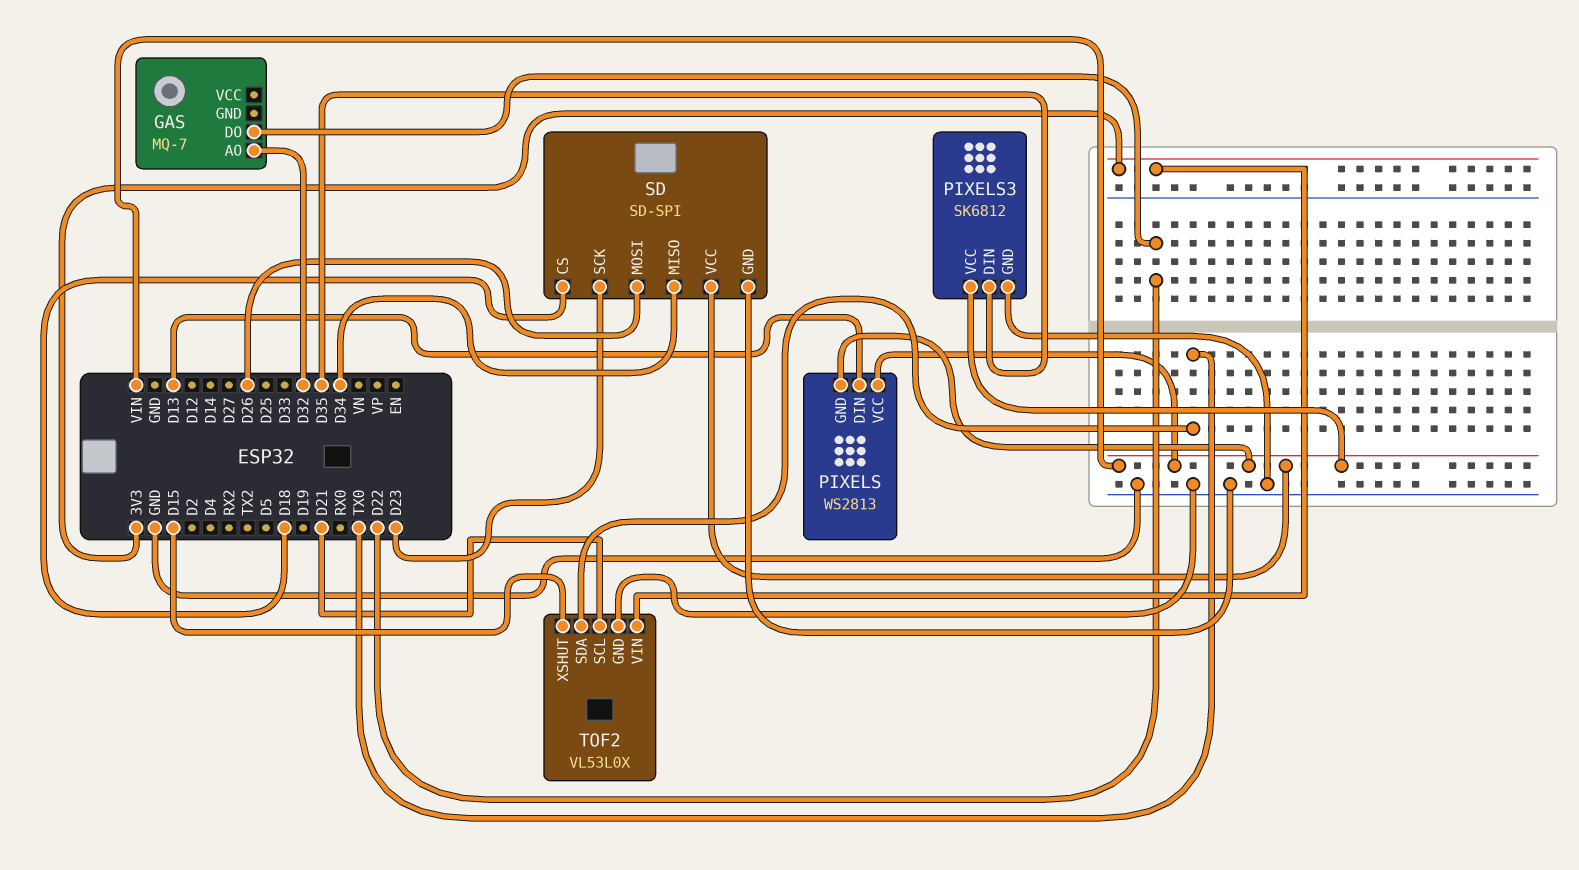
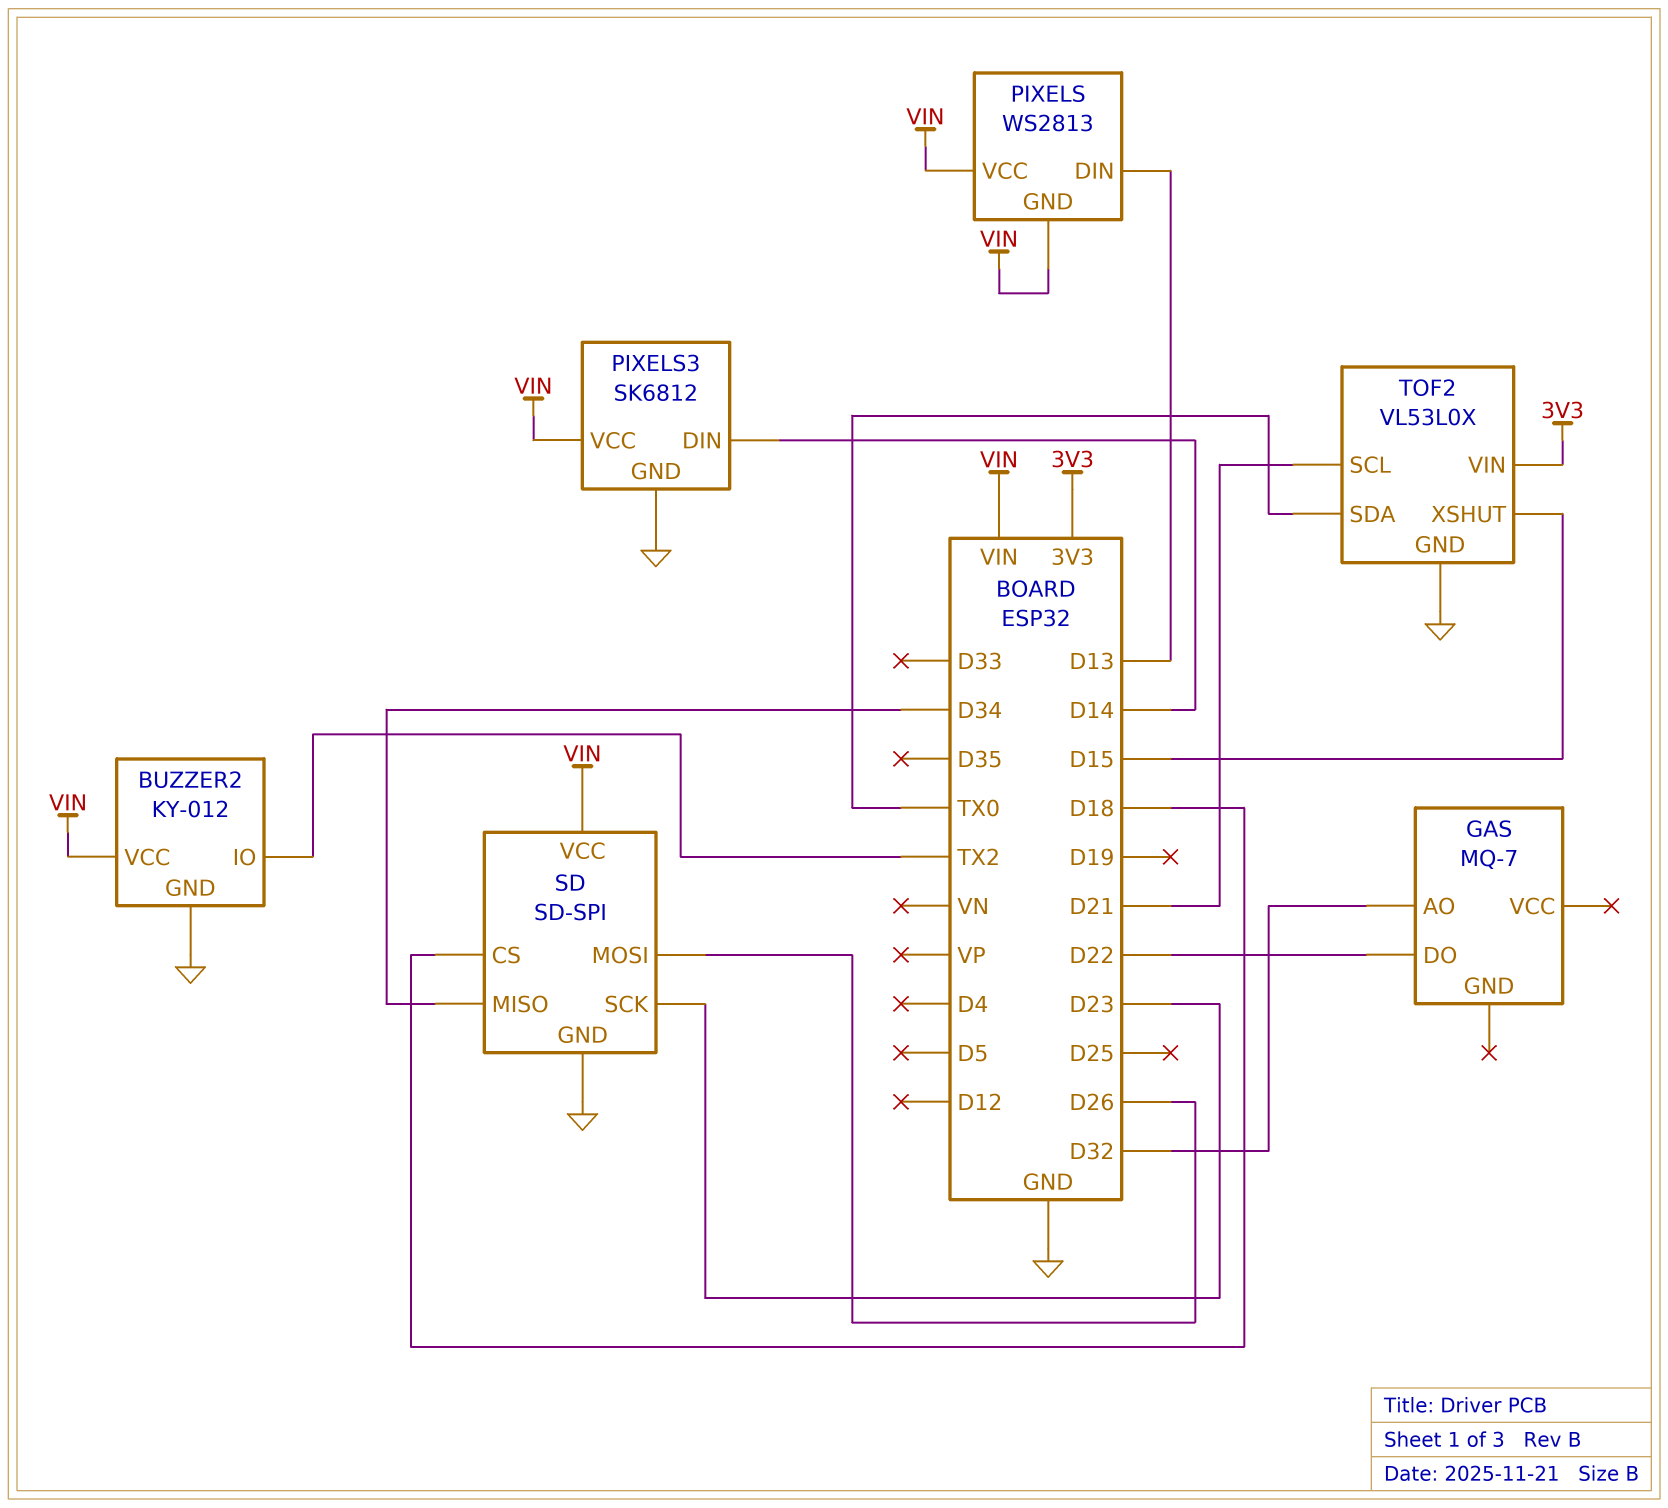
BUZZER2: none -> KY-012
BUZZER2 pin GND: none -> GND
BUZZER2 pin IO: none -> TX2
BUZZER2 pin VCC: none -> VIN
PIXELS3 pin DIN: D35 -> D14

